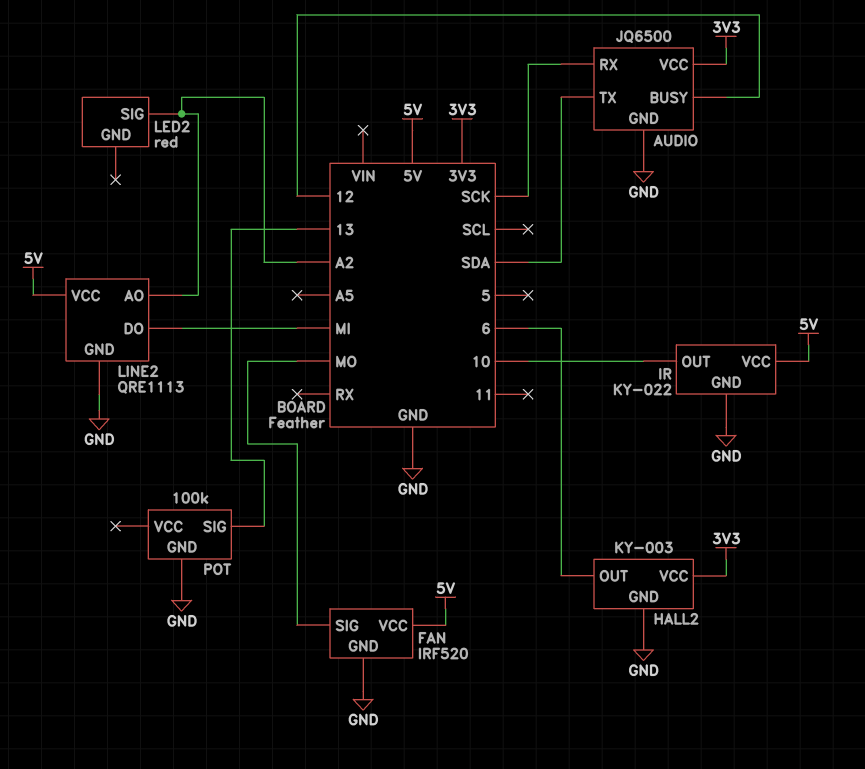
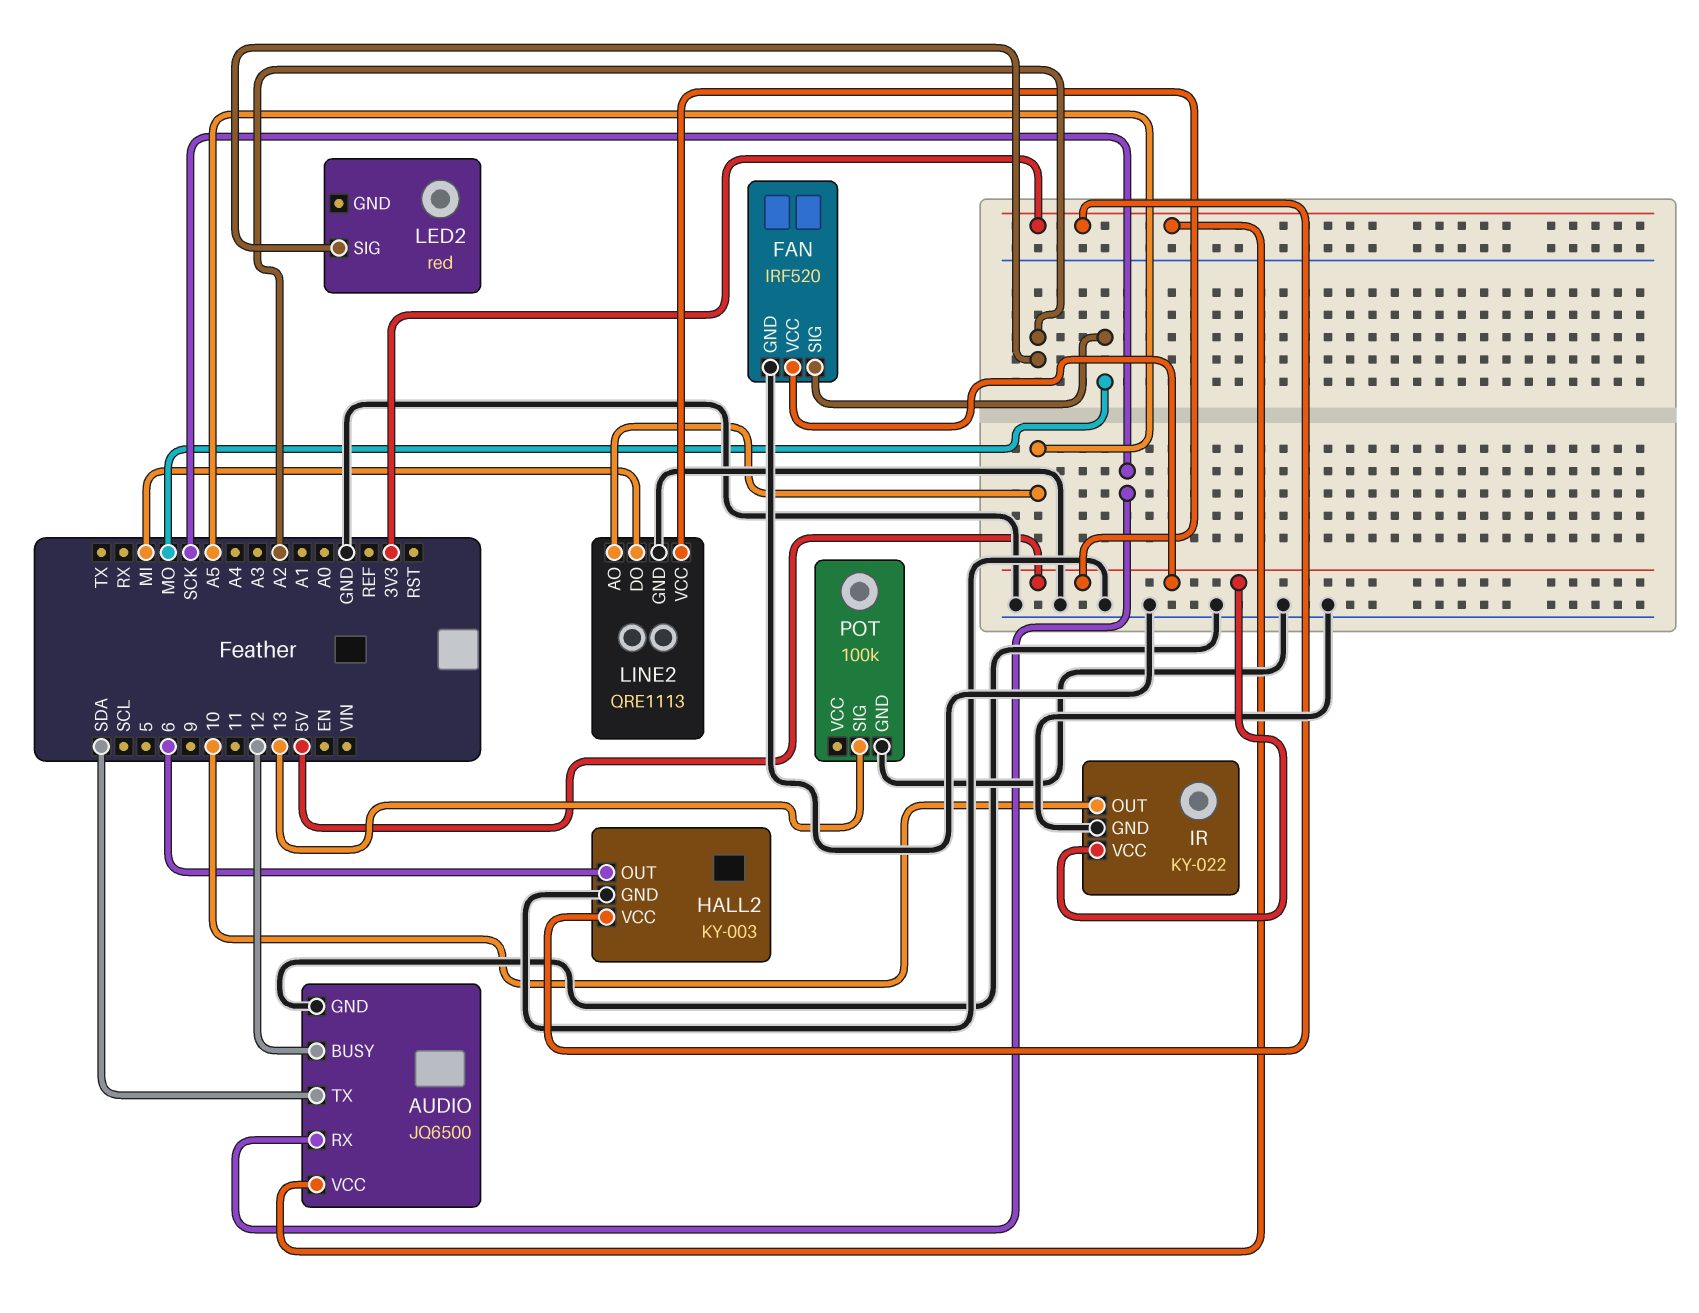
LINE2 pin AO: A2 -> A5

